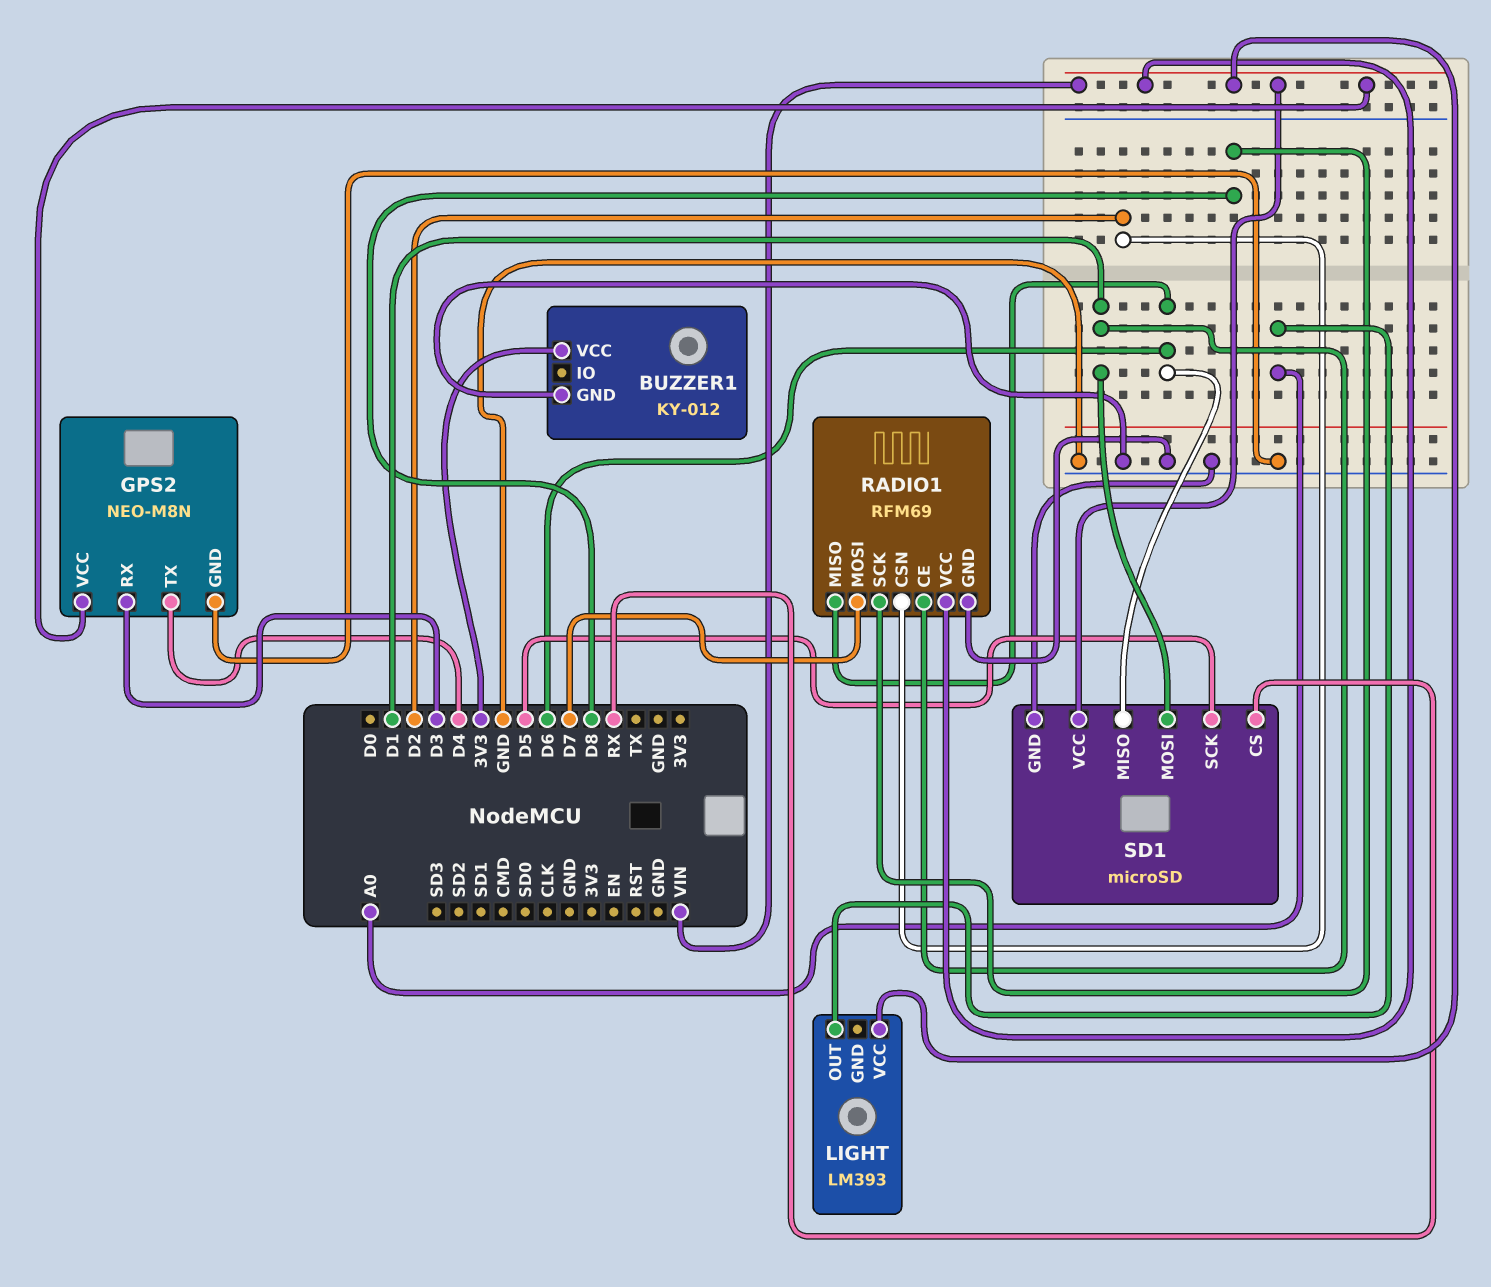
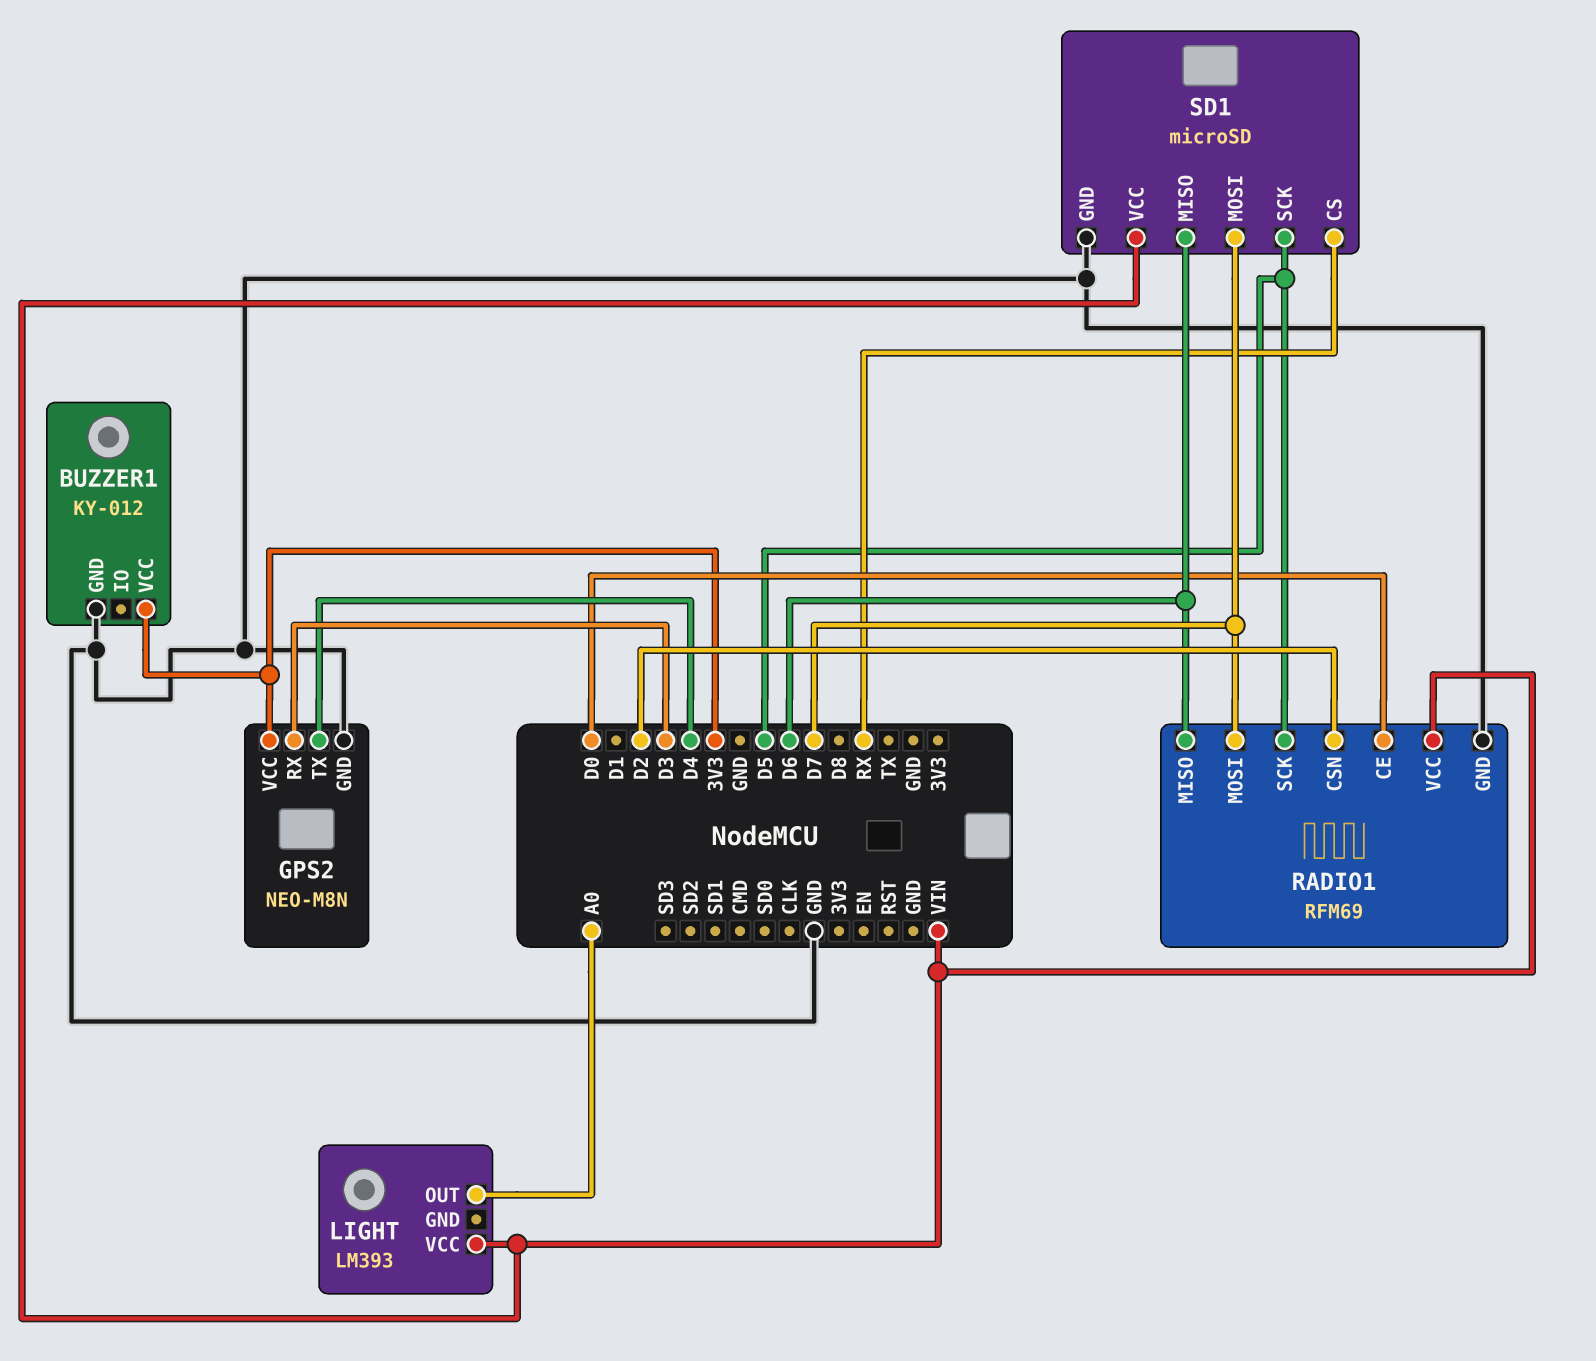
GPS2 pin VCC: VIN -> 3V3
RADIO1 pin CE: D1 -> D0
RADIO1 pin SCK: D8 -> D5
SD1 pin MOSI: D1 -> D7

